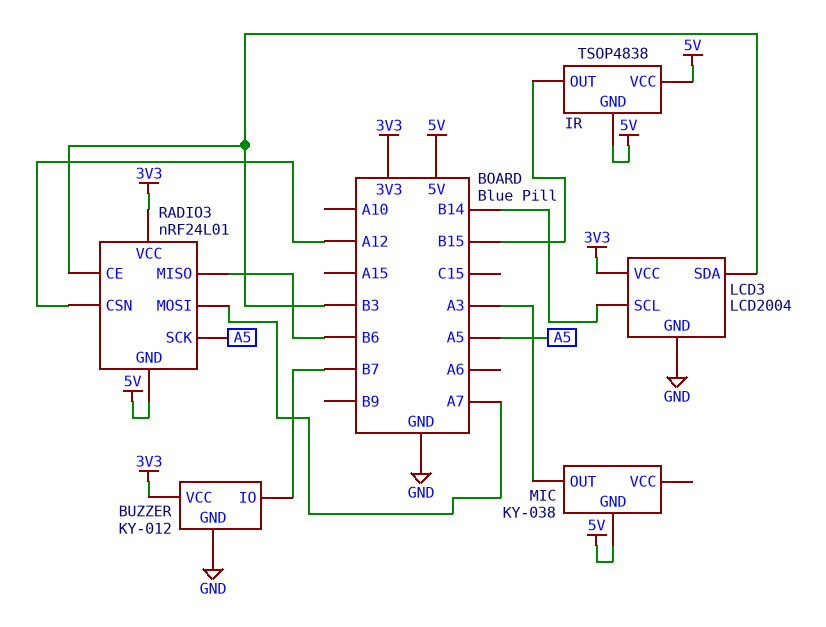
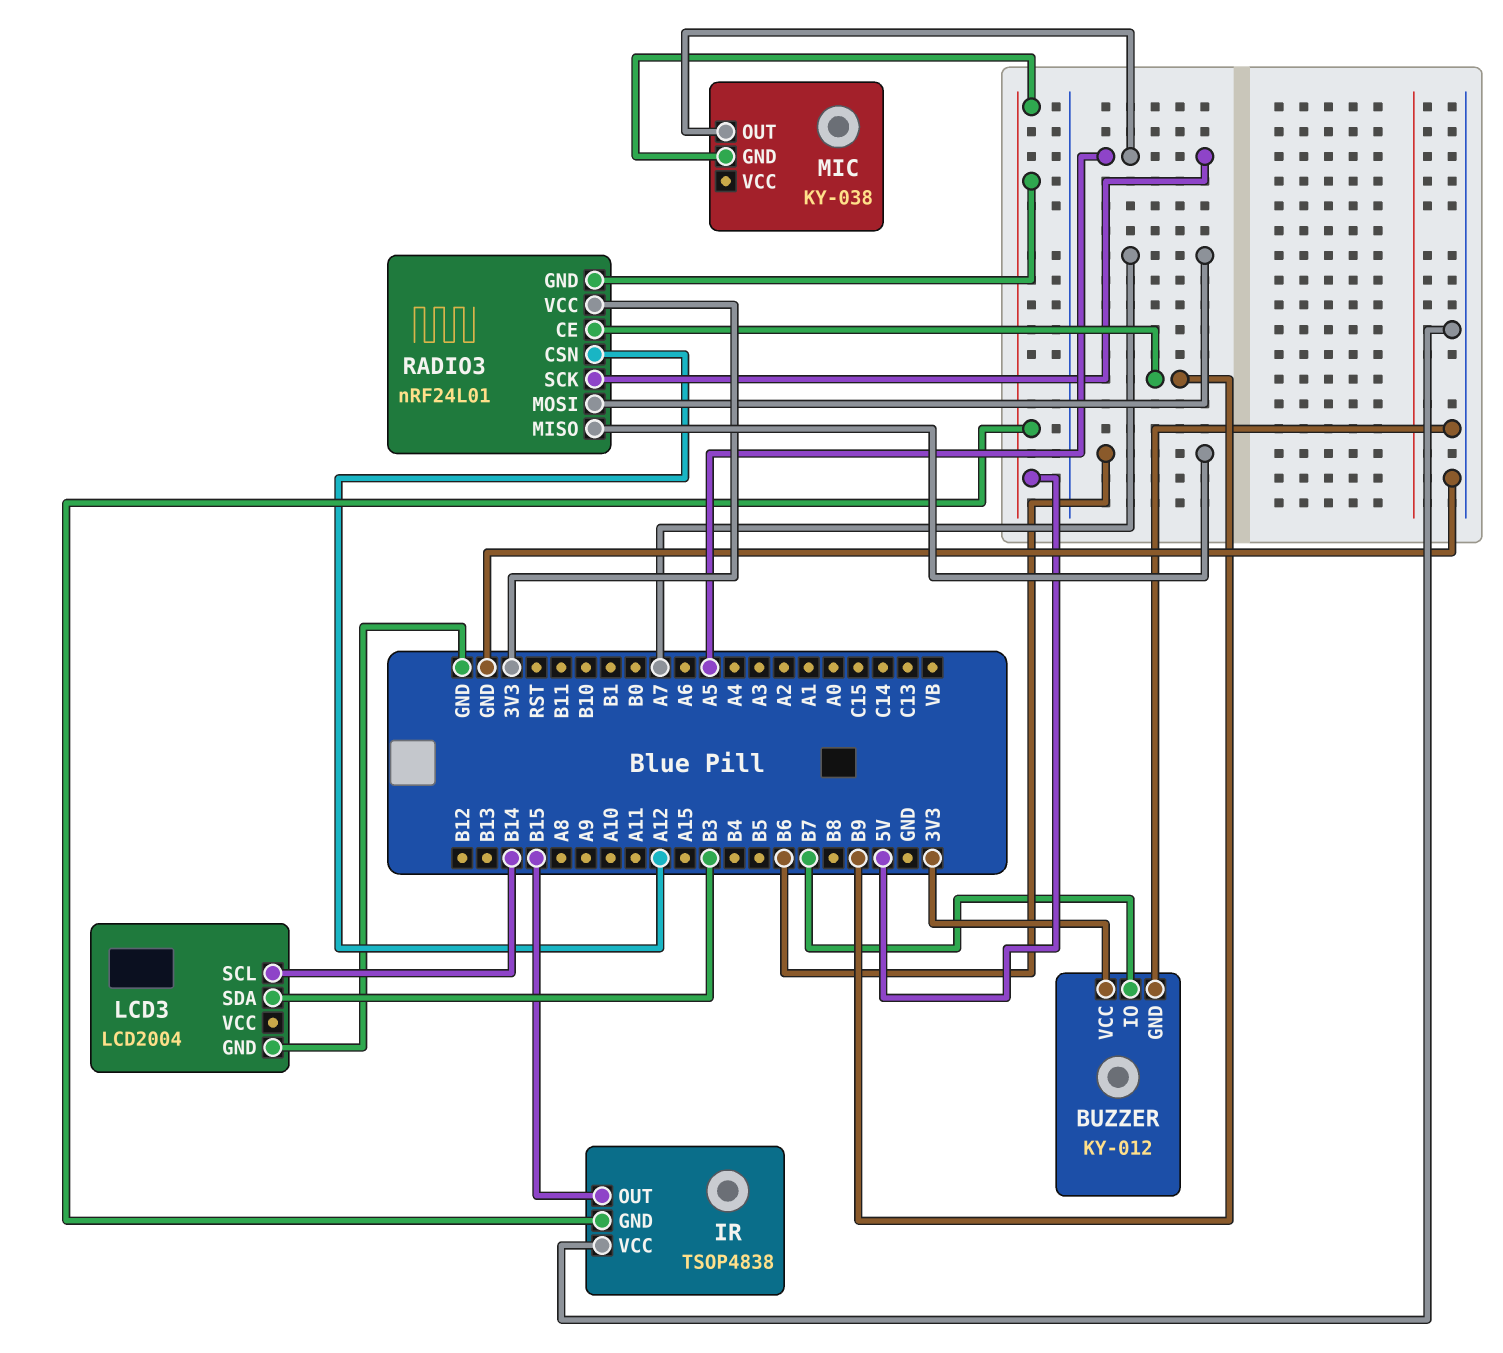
IR pin VCC: 5V -> GND
LCD3 pin VCC: 3V3 -> none
MIC pin OUT: A3 -> A5
RADIO3 pin CE: B3 -> B9

